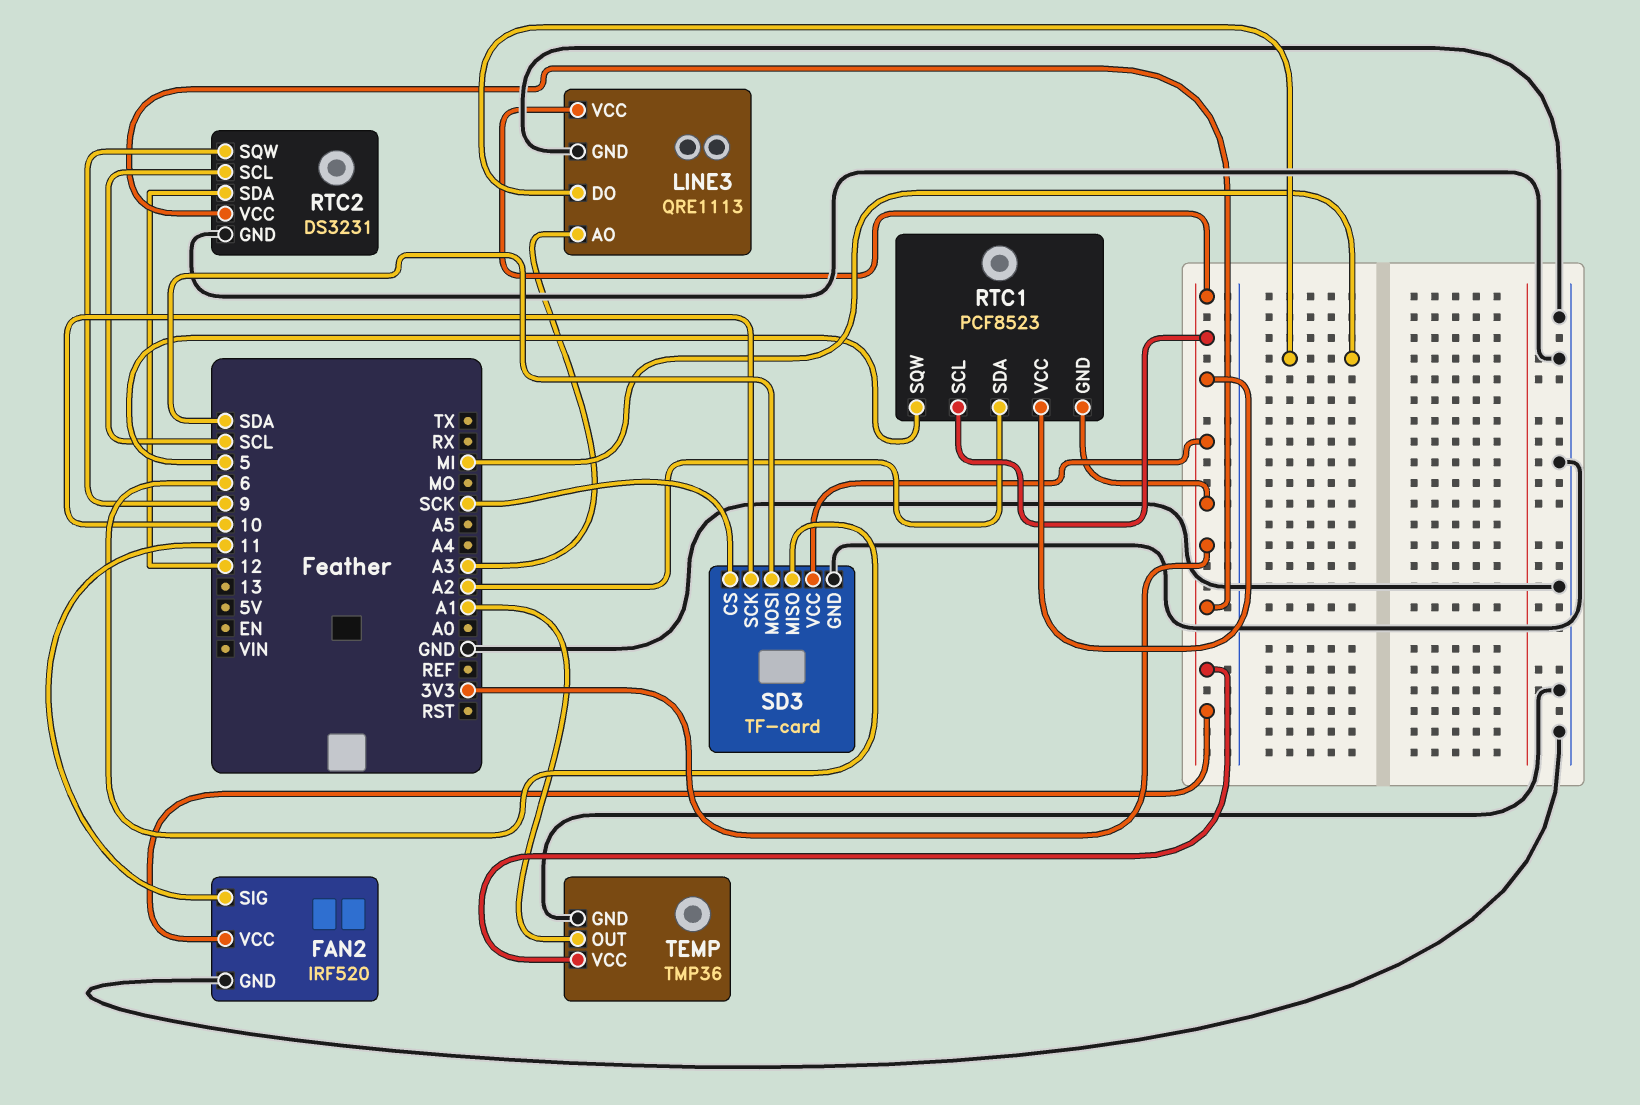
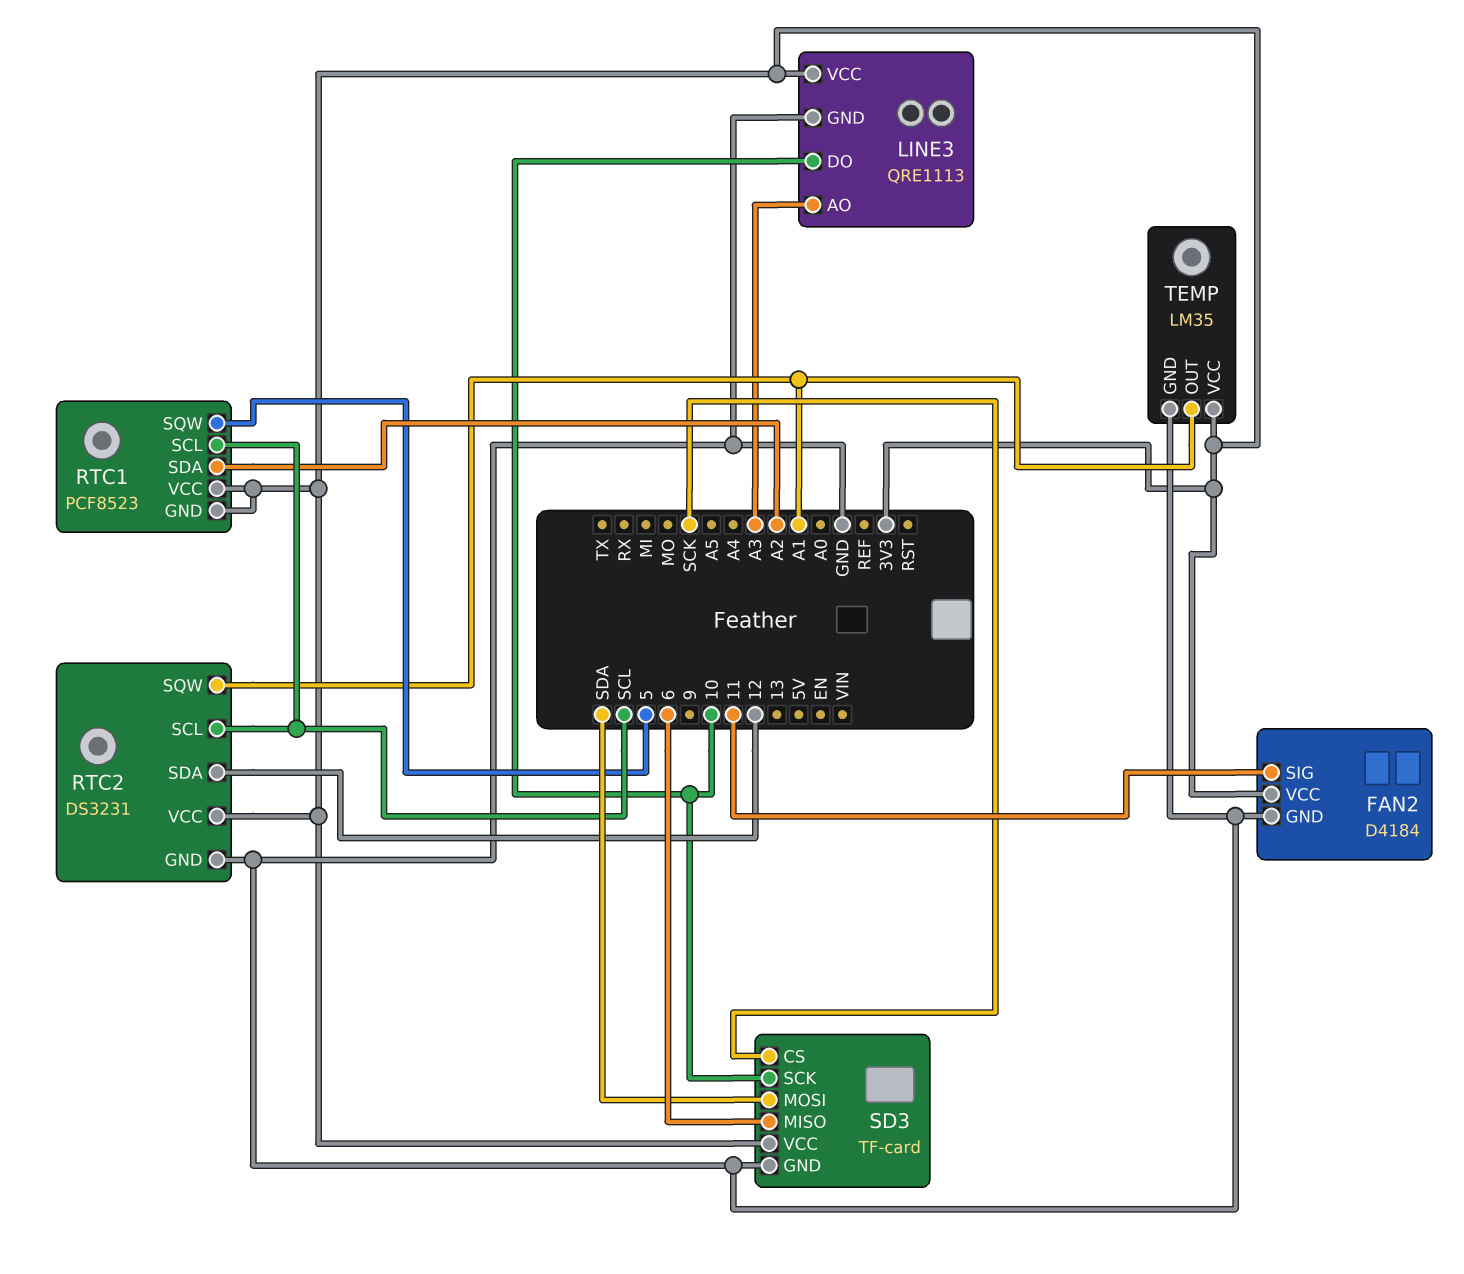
FAN2: IRF520 -> D4184
LINE3 pin DO: MI -> 10
RTC1 pin SCL: 3V3 -> SCL
RTC2 pin SQW: 9 -> A1
TEMP: TMP36 -> LM35

